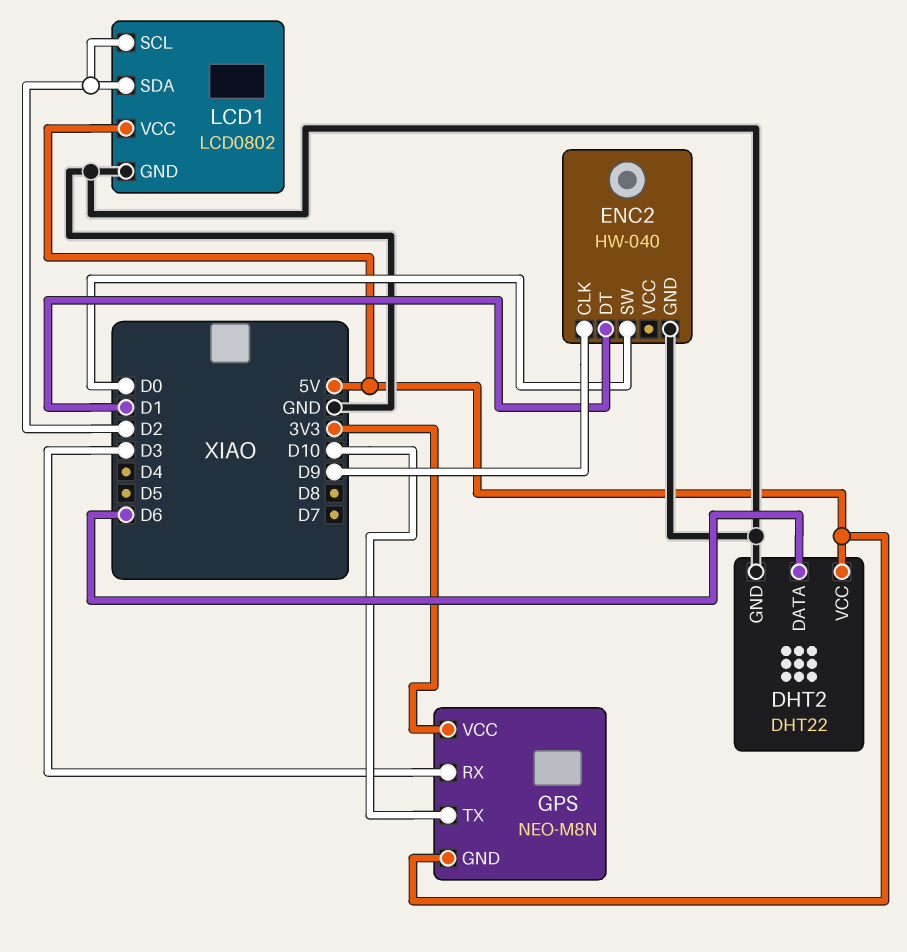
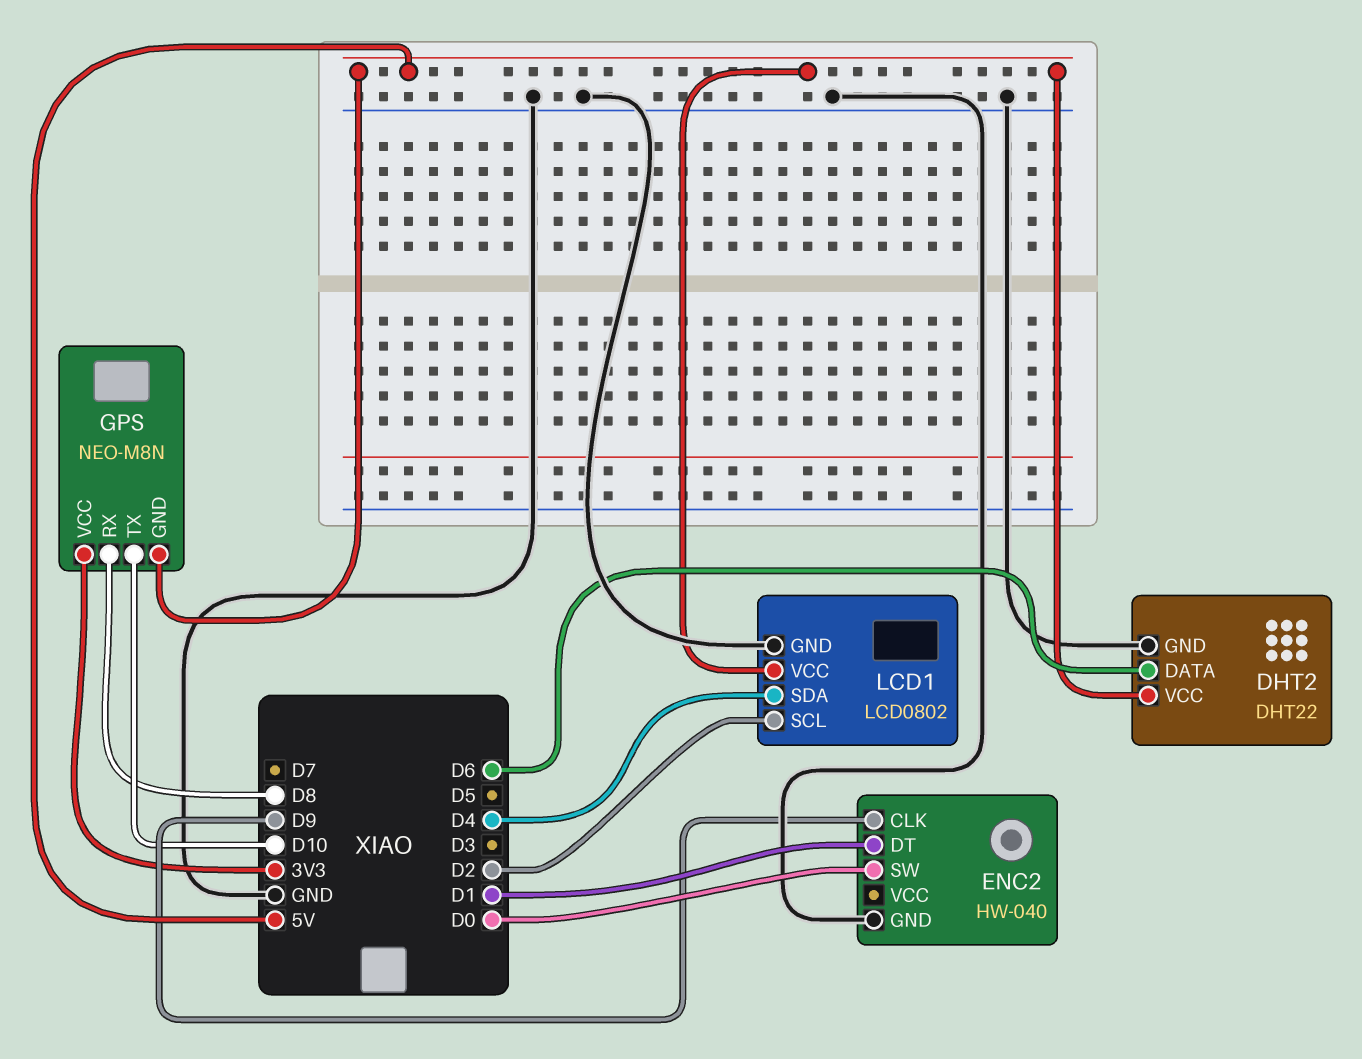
GPS pin RX: D3 -> D8
LCD1 pin SDA: D2 -> D4

